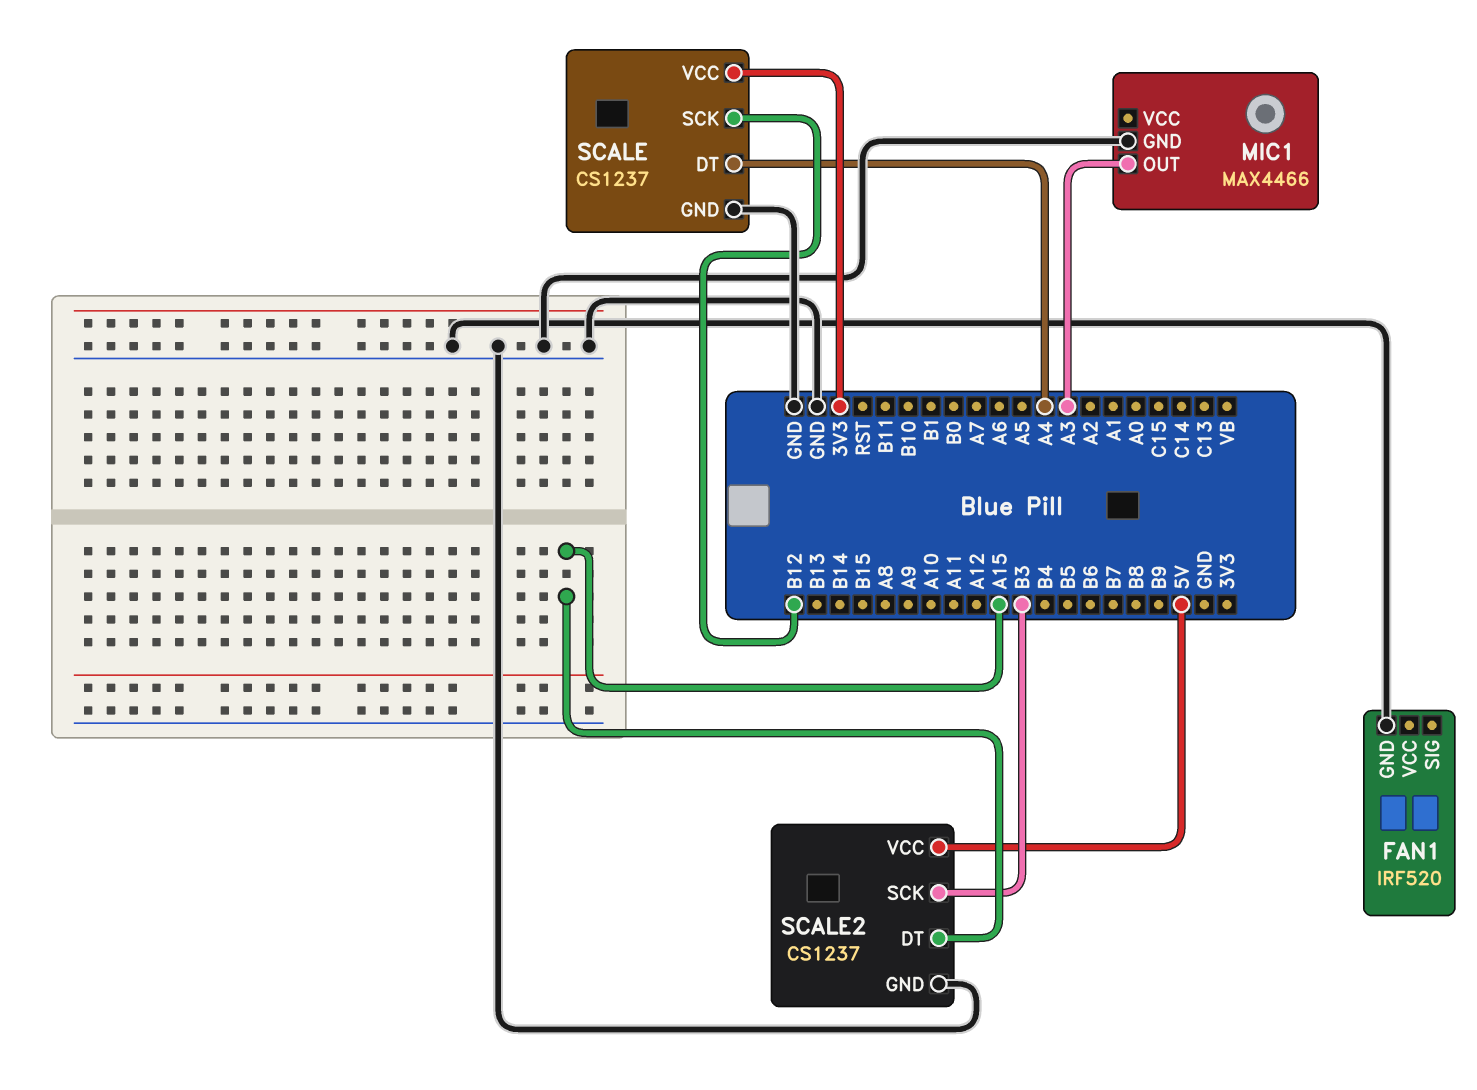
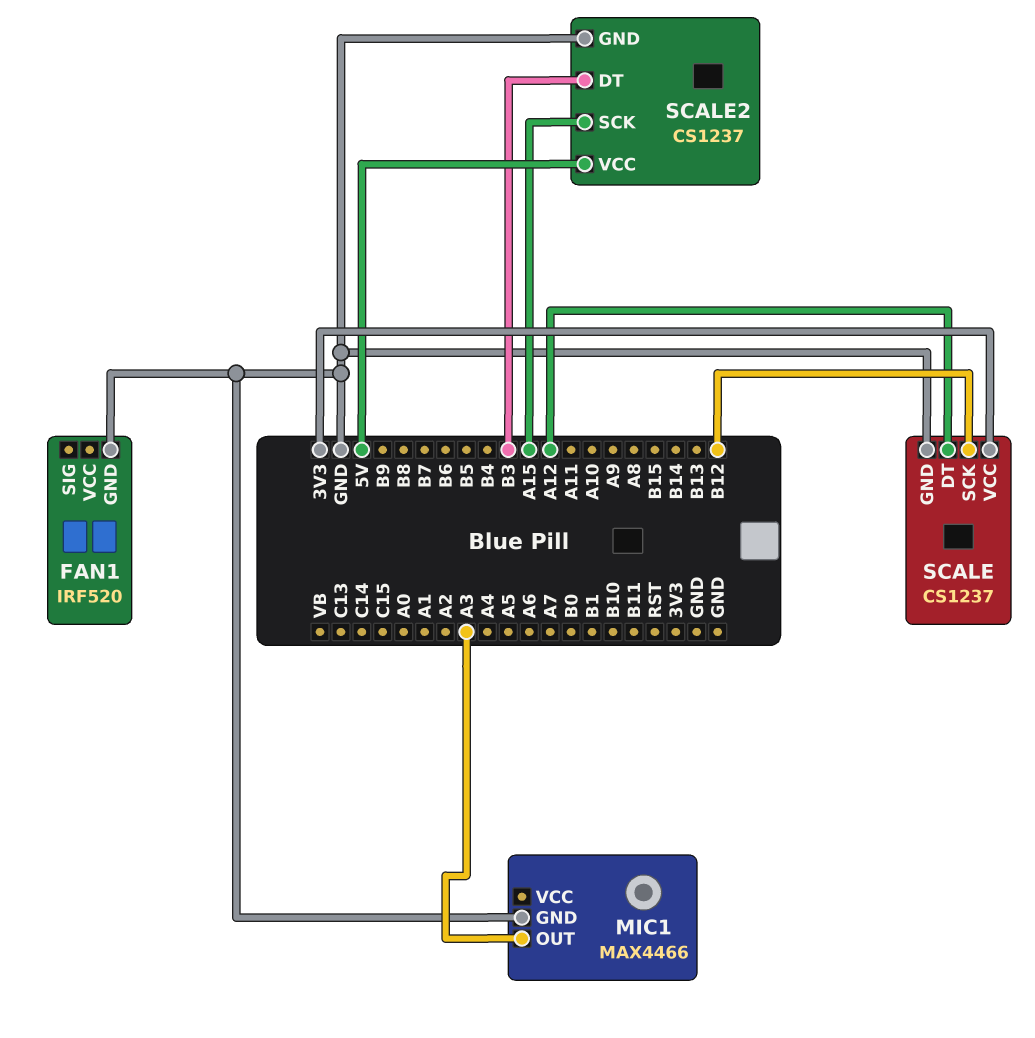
SCALE pin DT: A4 -> A12
SCALE2 pin DT: A15 -> B3
SCALE2 pin SCK: B3 -> A15

